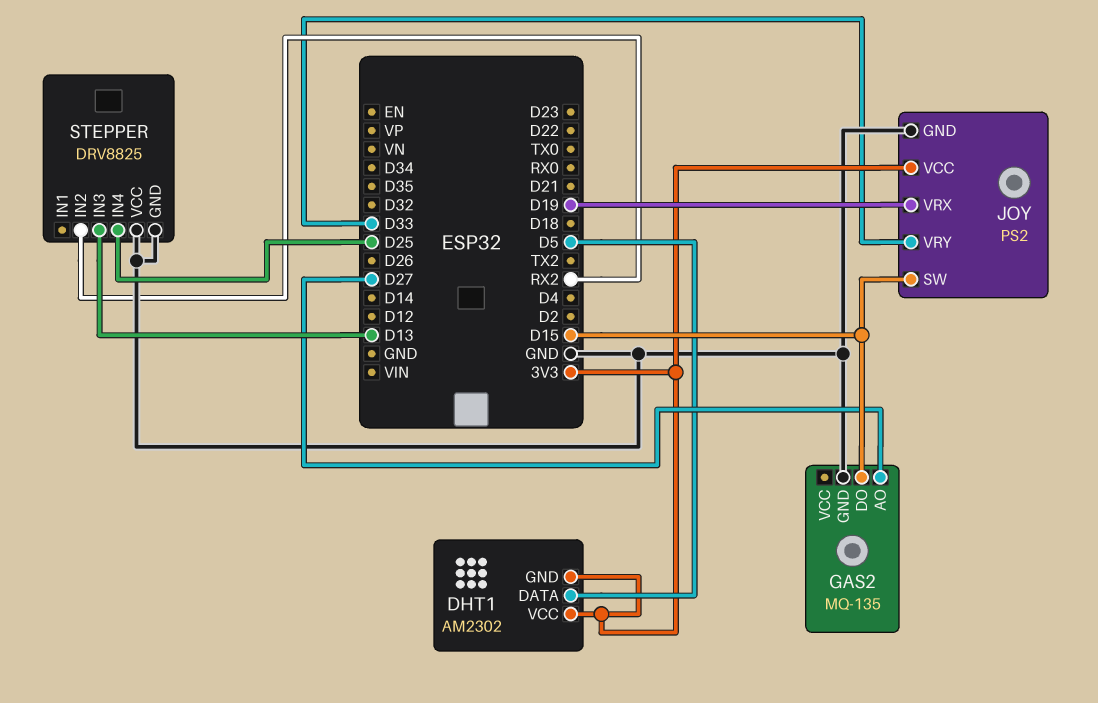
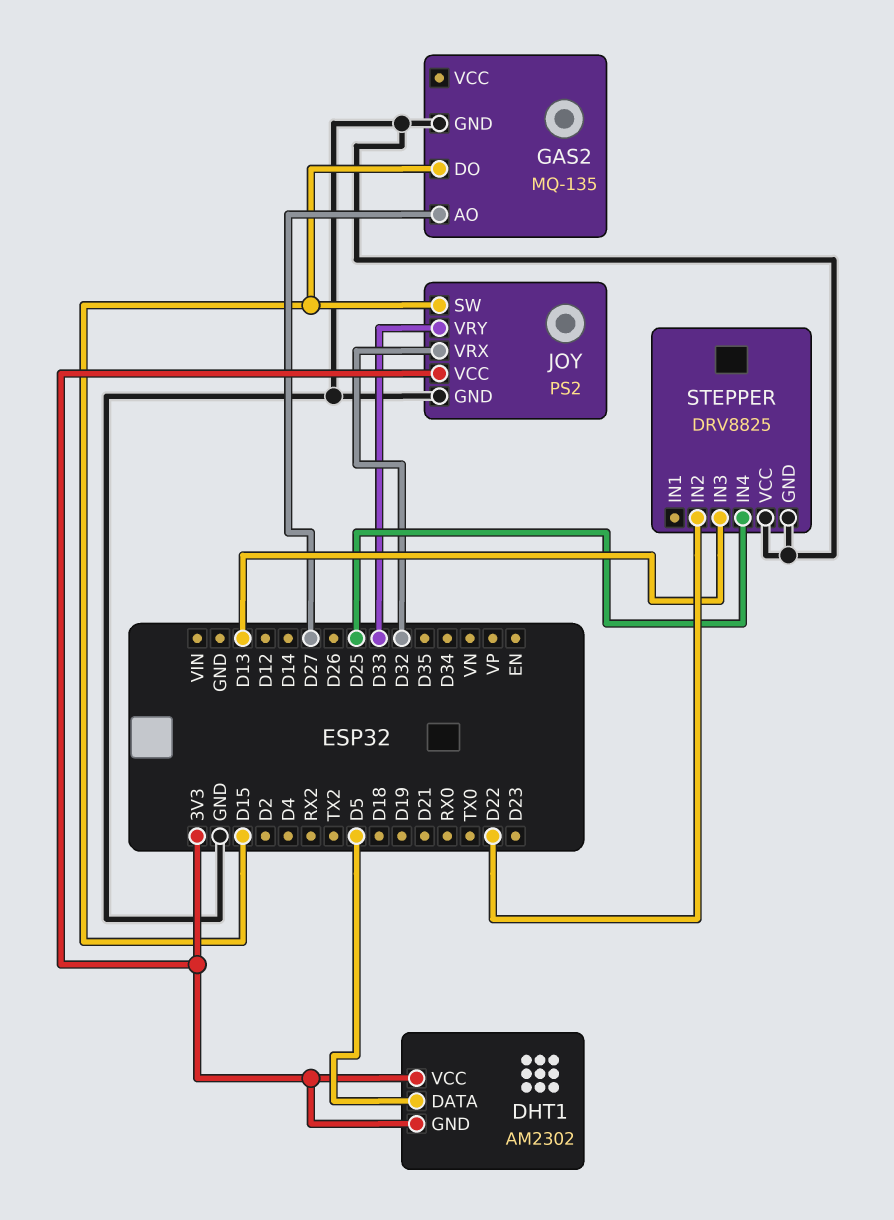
JOY pin VRX: D19 -> D32
STEPPER pin IN2: RX2 -> D22

